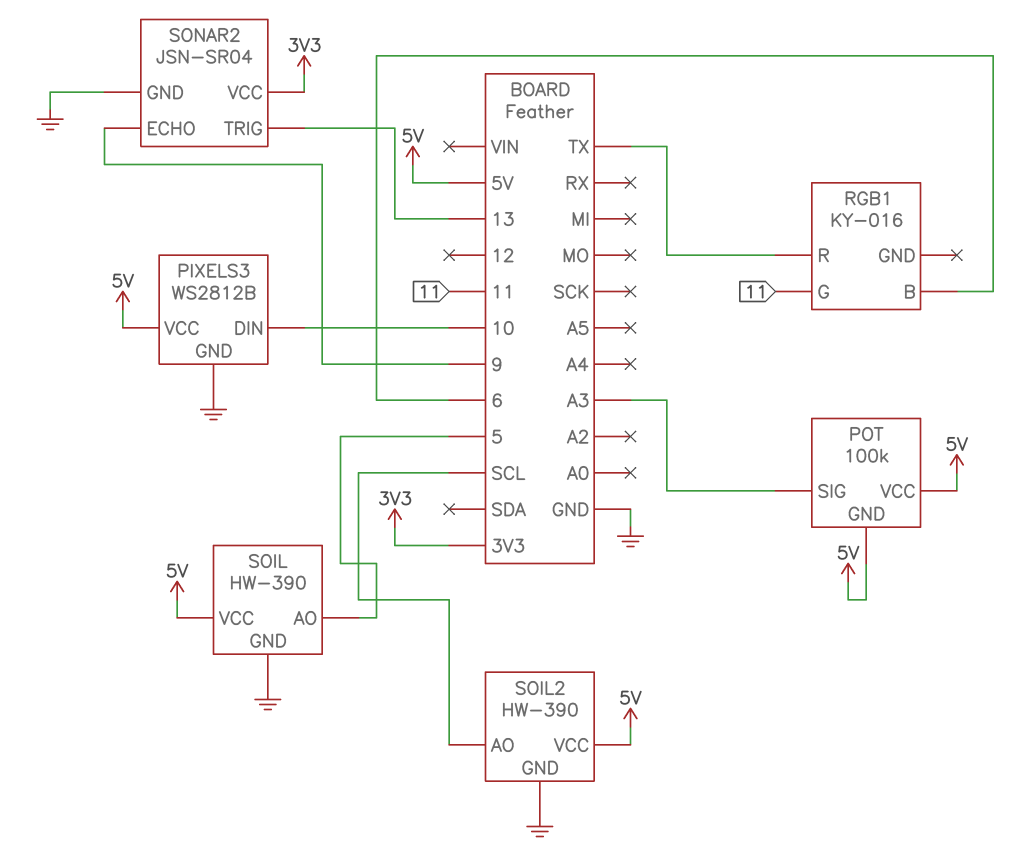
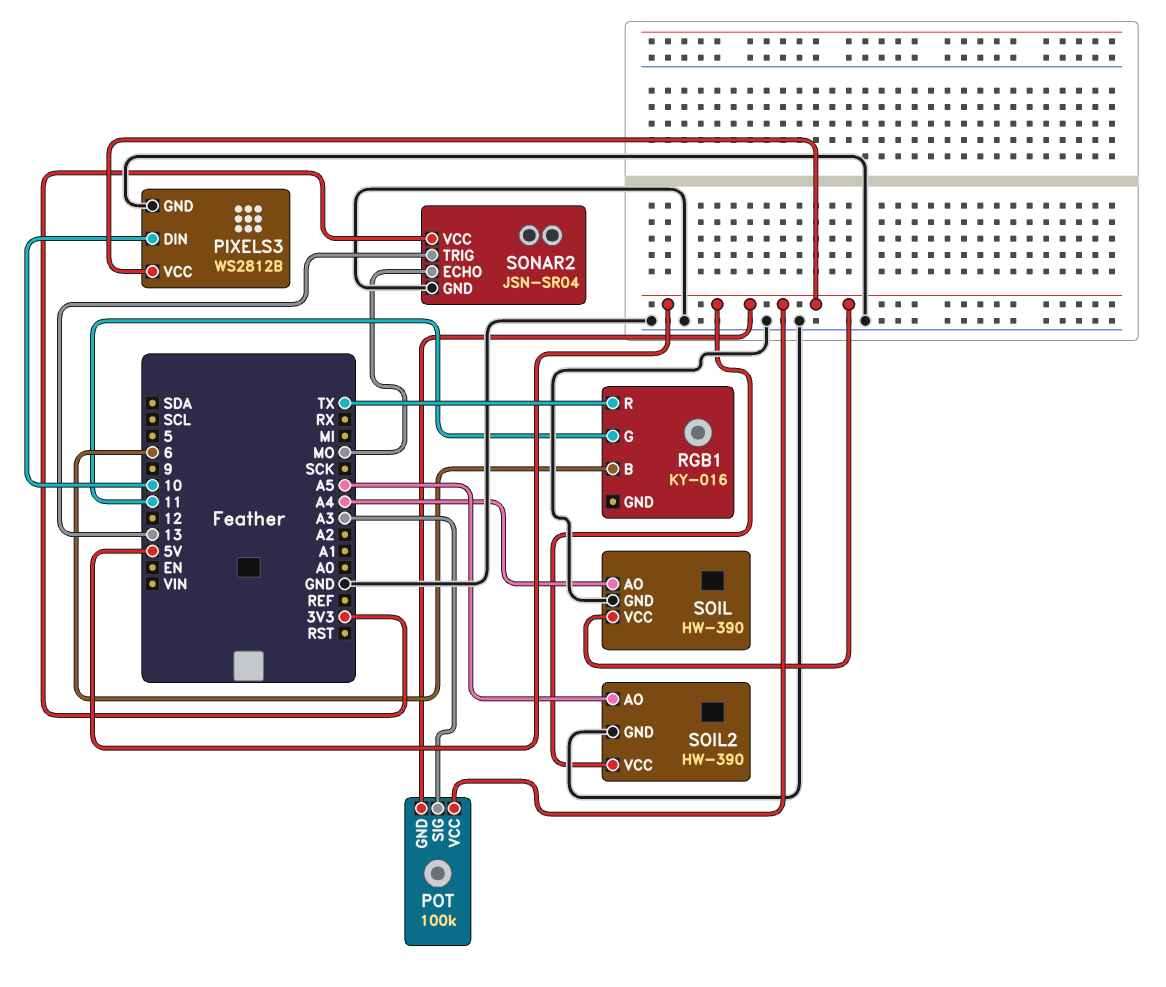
SOIL pin AO: 5 -> A4
SOIL2 pin AO: SCL -> A5
SONAR2 pin ECHO: 9 -> MO

